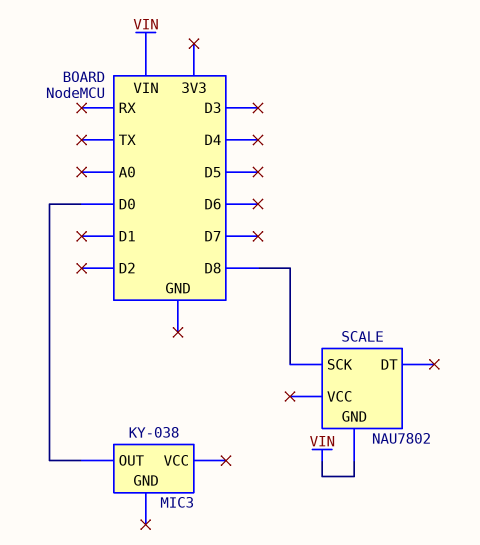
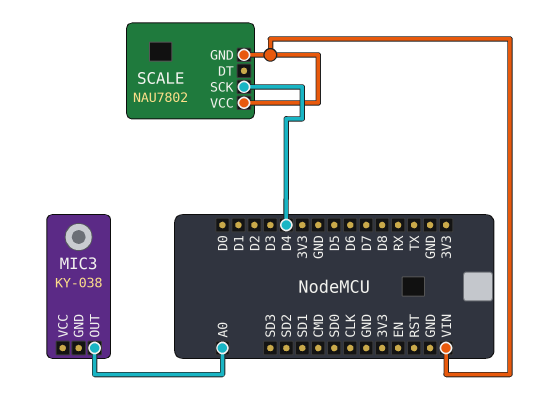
MIC3 pin OUT: D0 -> A0
SCALE pin SCK: D8 -> D4
SCALE pin VCC: none -> VIN

